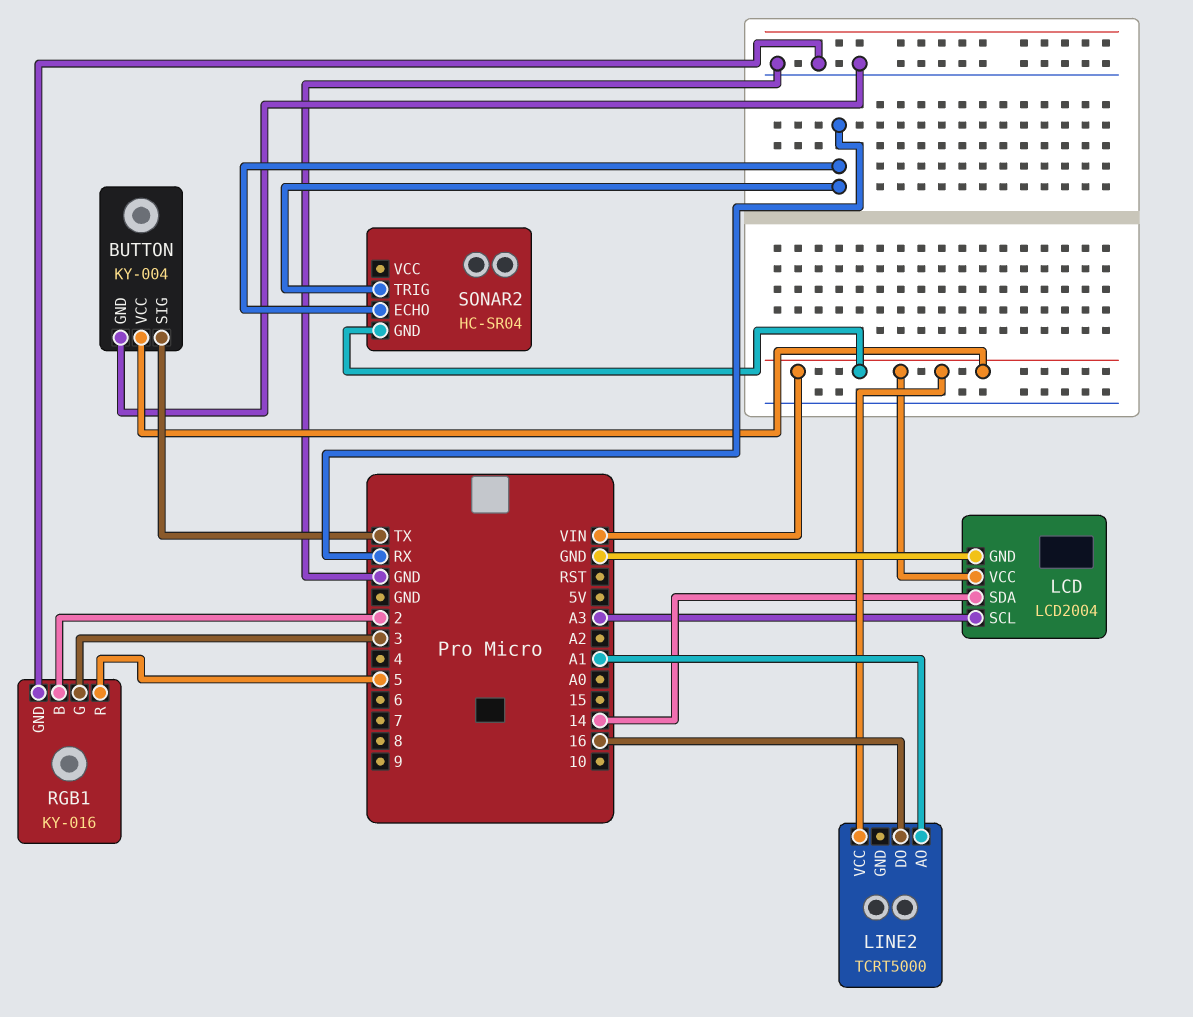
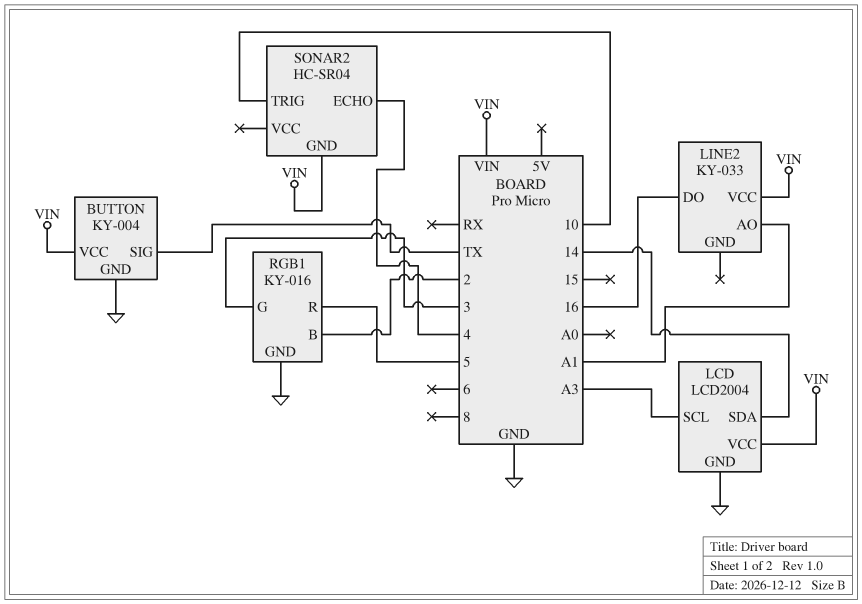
LINE2: TCRT5000 -> KY-033
SONAR2 pin ECHO: RX -> 4
SONAR2 pin TRIG: RX -> 10

